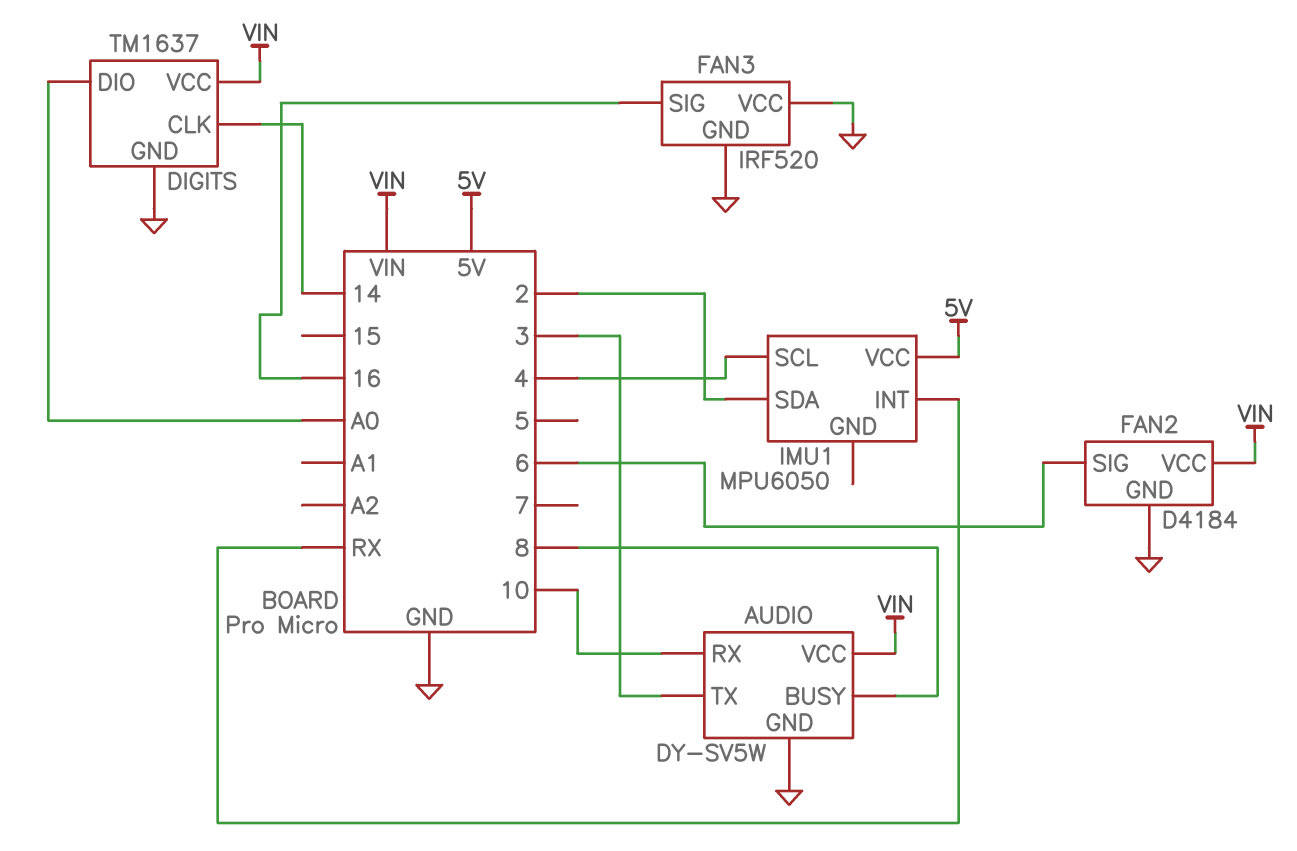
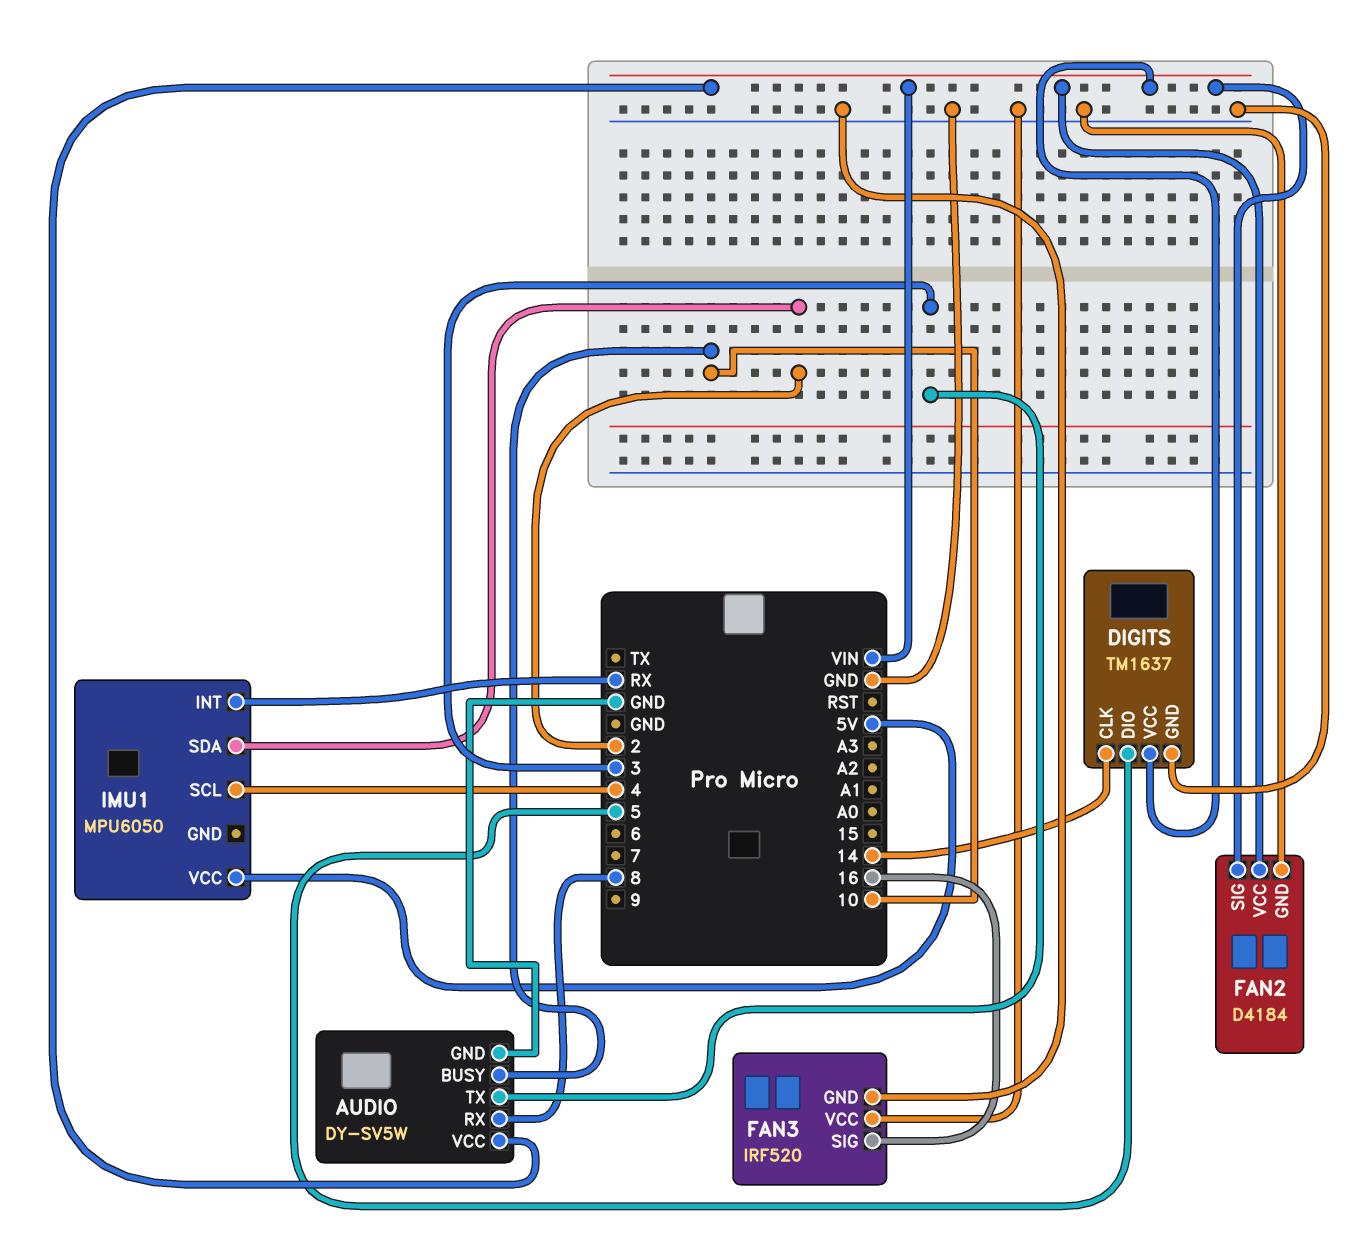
AUDIO pin BUSY: 8 -> 10
AUDIO pin RX: 10 -> 8
DIGITS pin DIO: A0 -> 5
FAN2 pin SIG: 6 -> VIN

